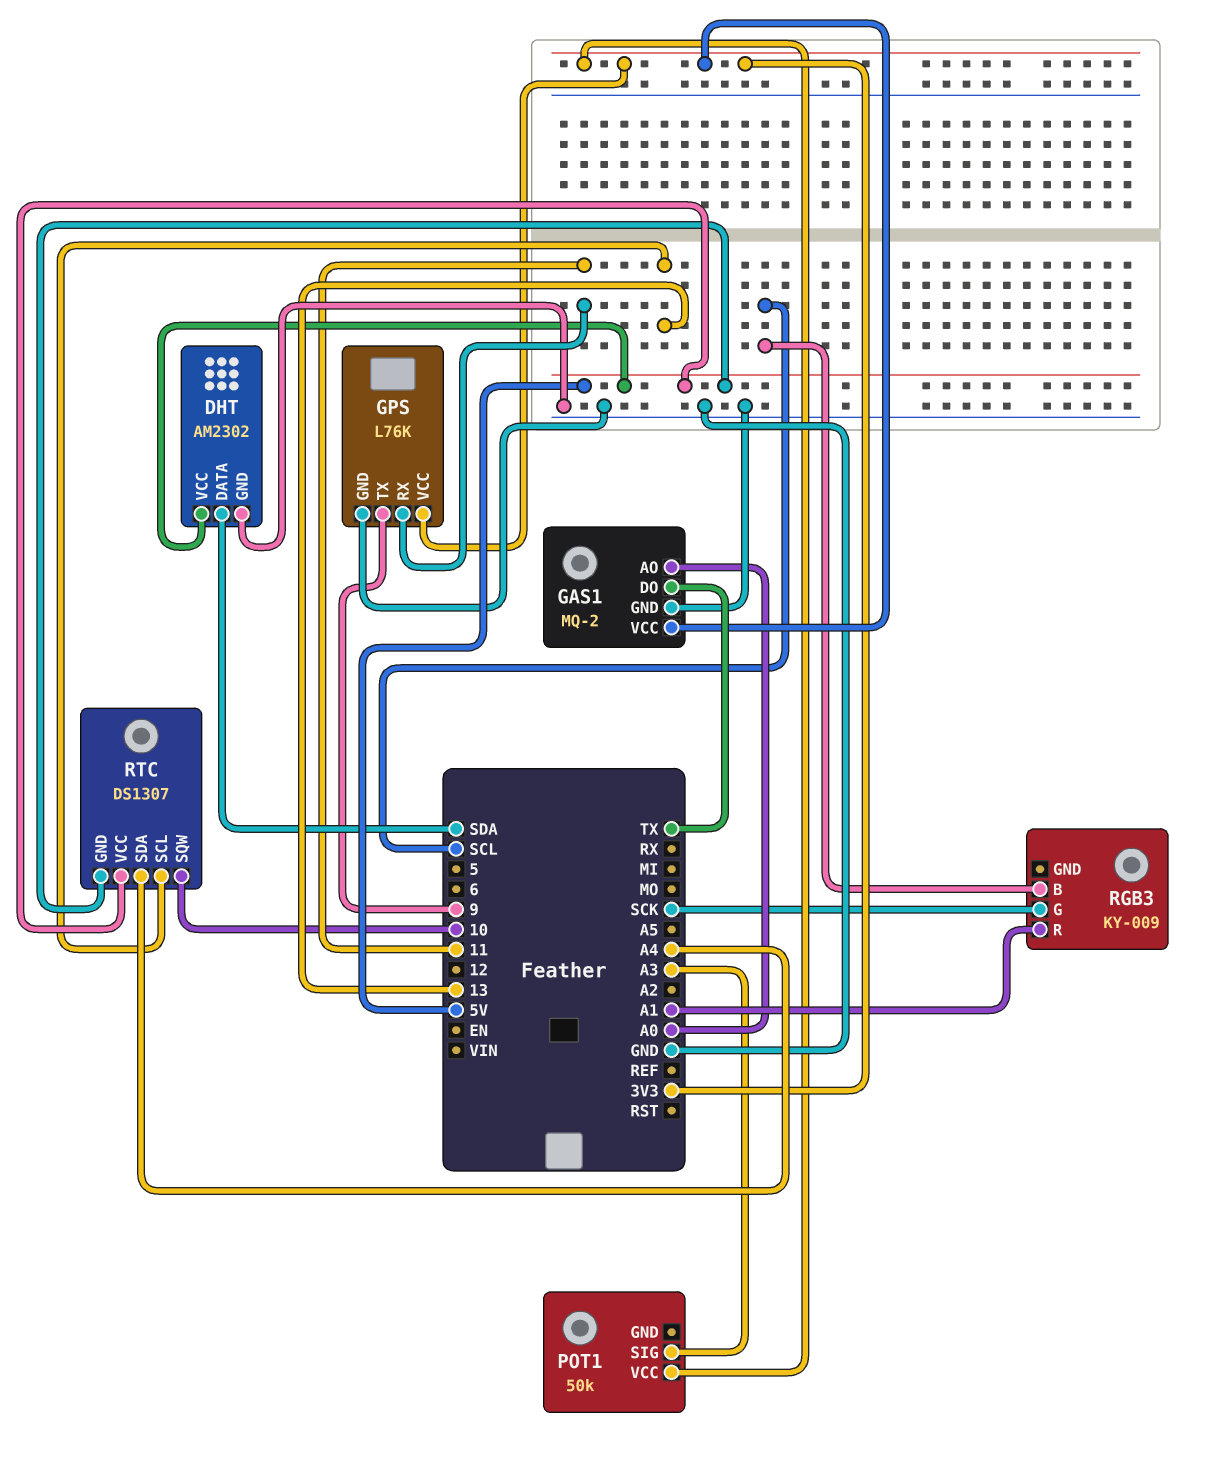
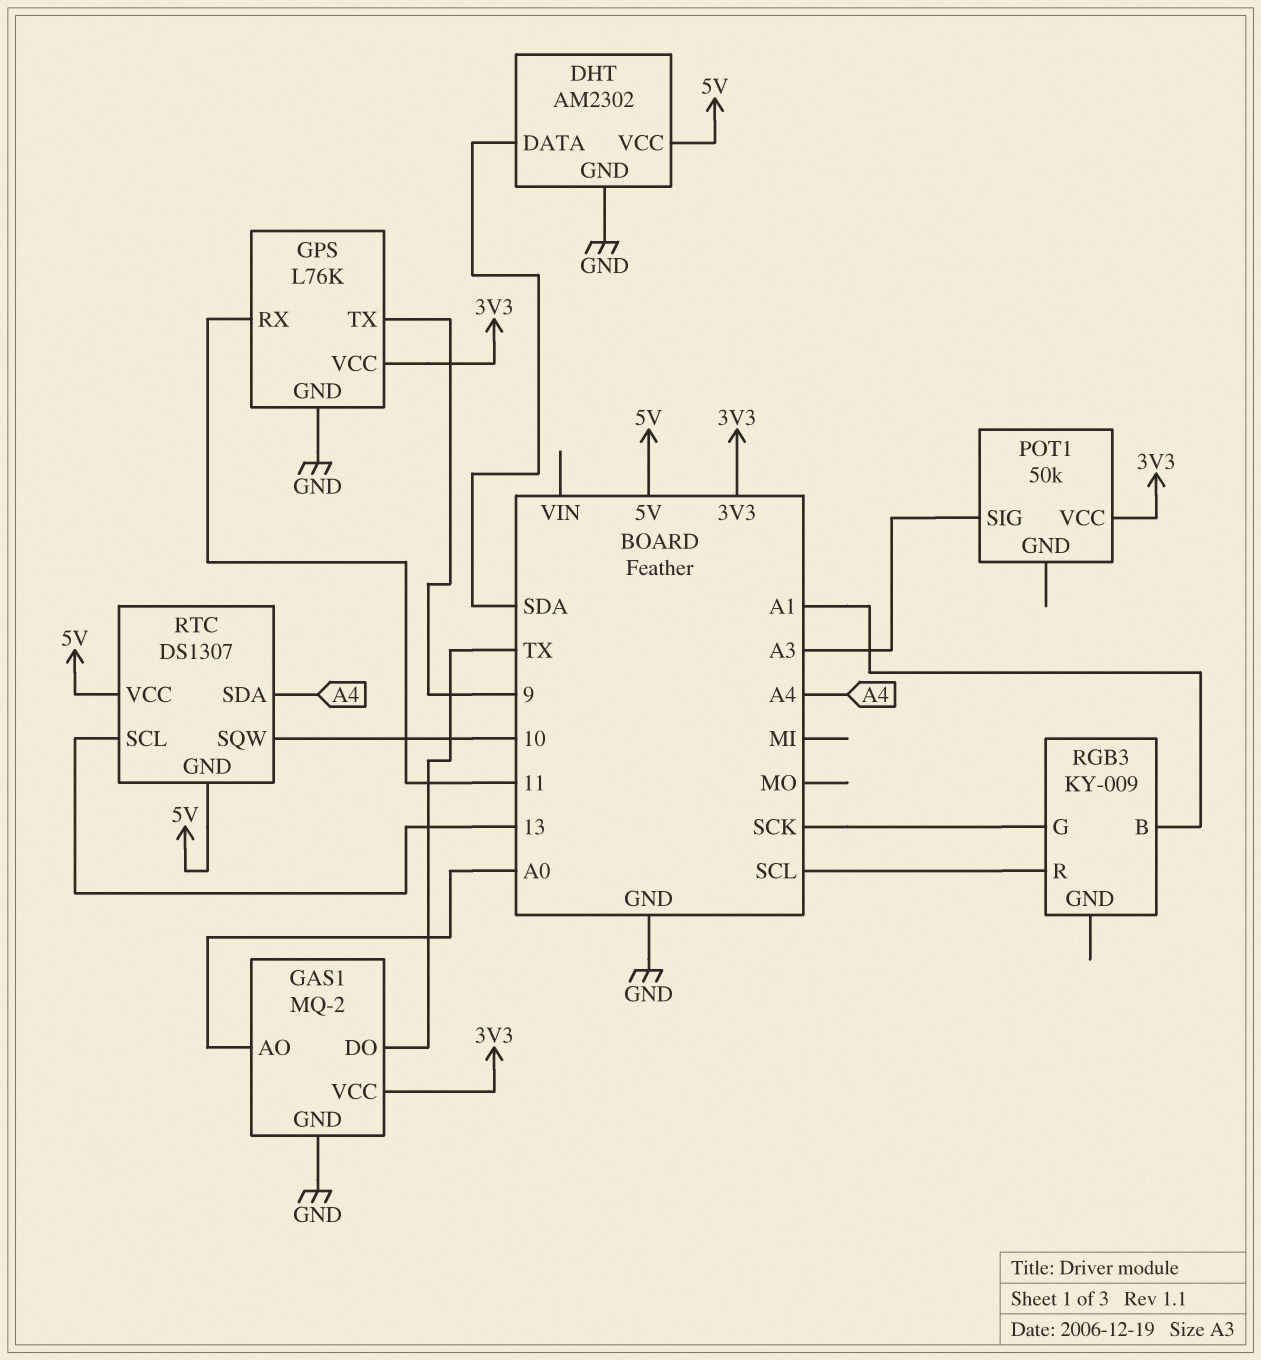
RGB3 pin B: SCL -> A1
RGB3 pin R: A1 -> SCL

